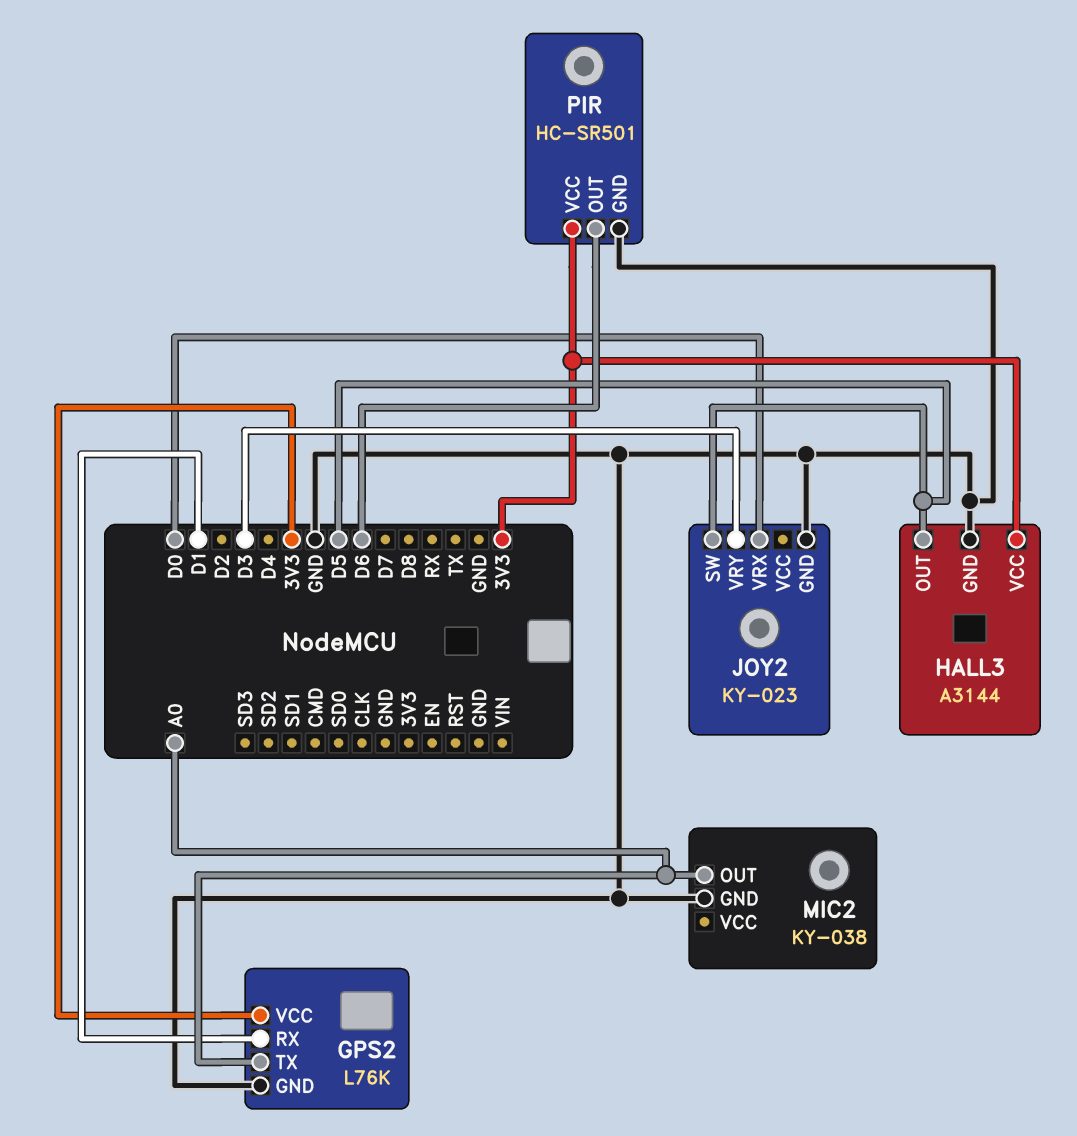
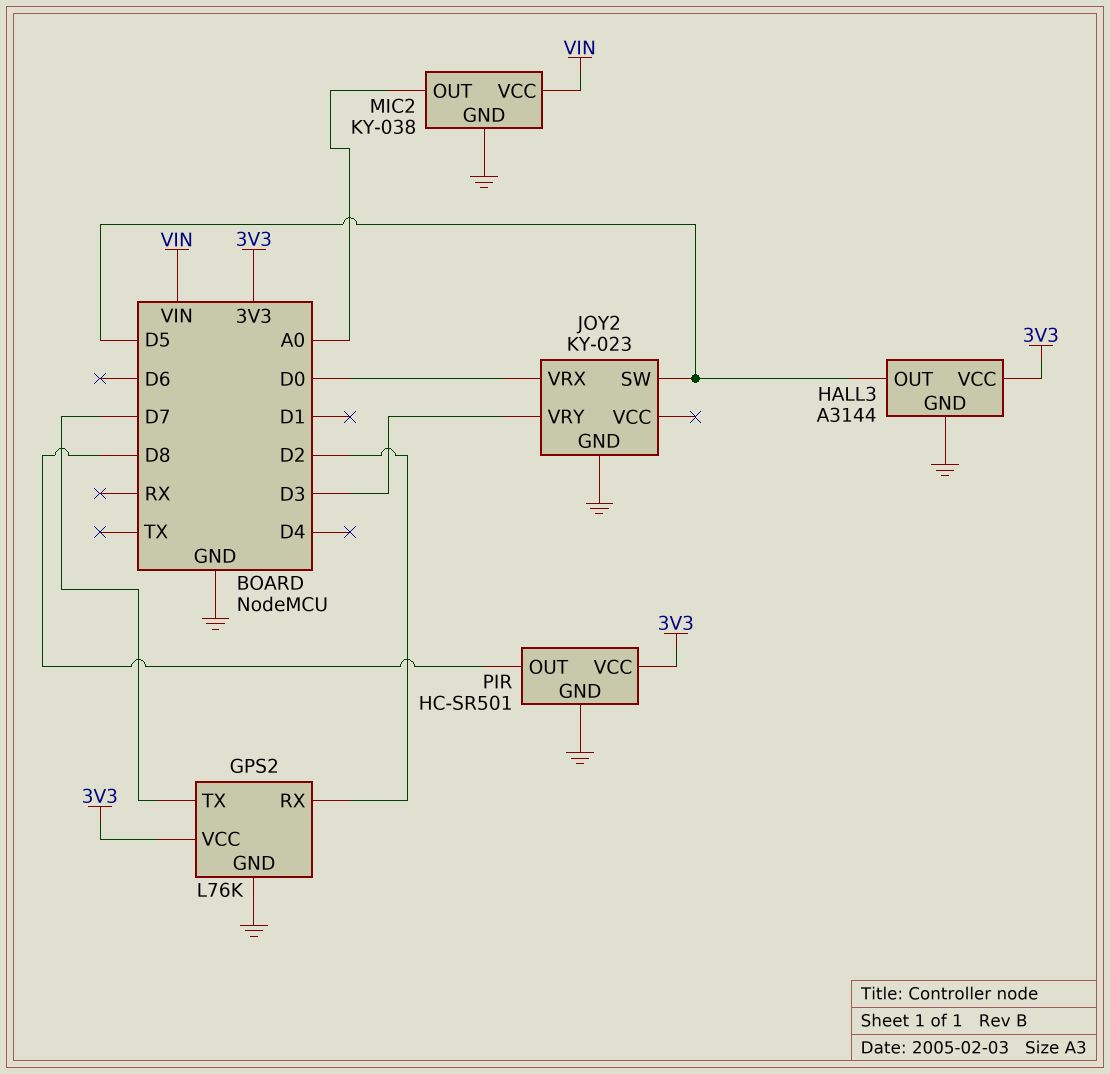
GPS2 pin RX: D1 -> D2
GPS2 pin TX: A0 -> D7
MIC2 pin VCC: none -> VIN
PIR pin OUT: D6 -> D8

